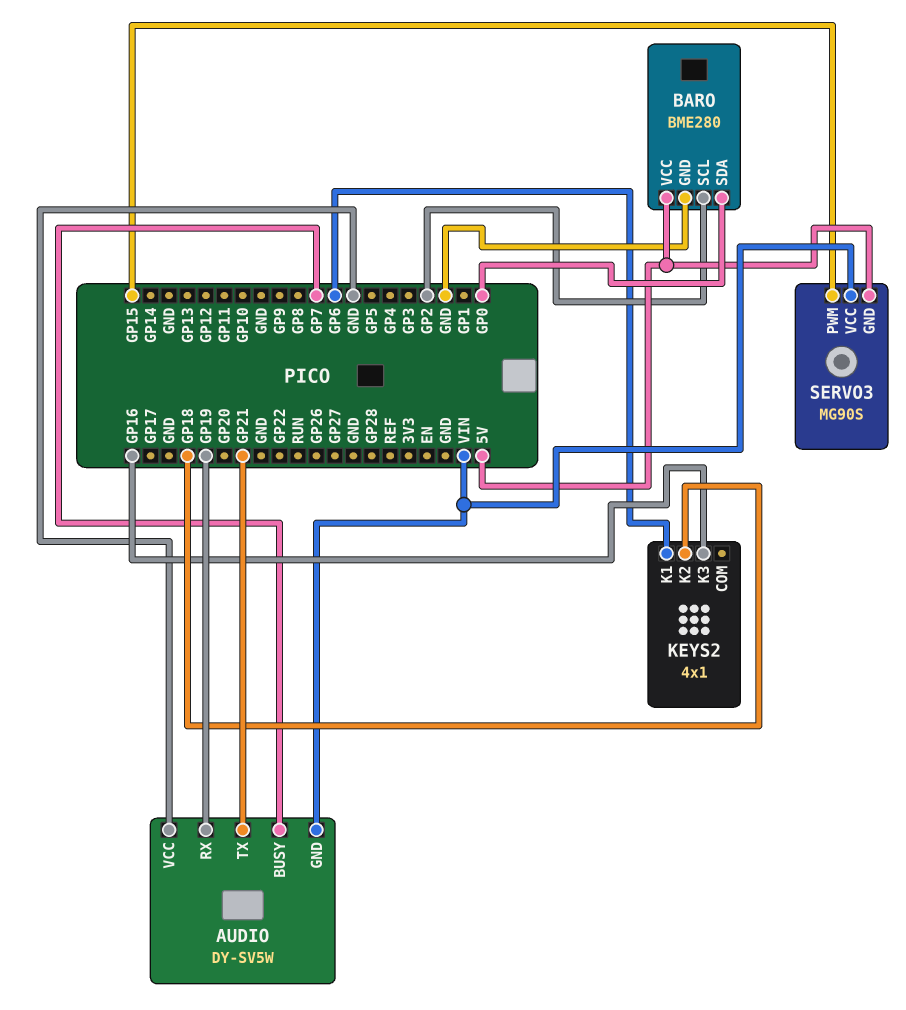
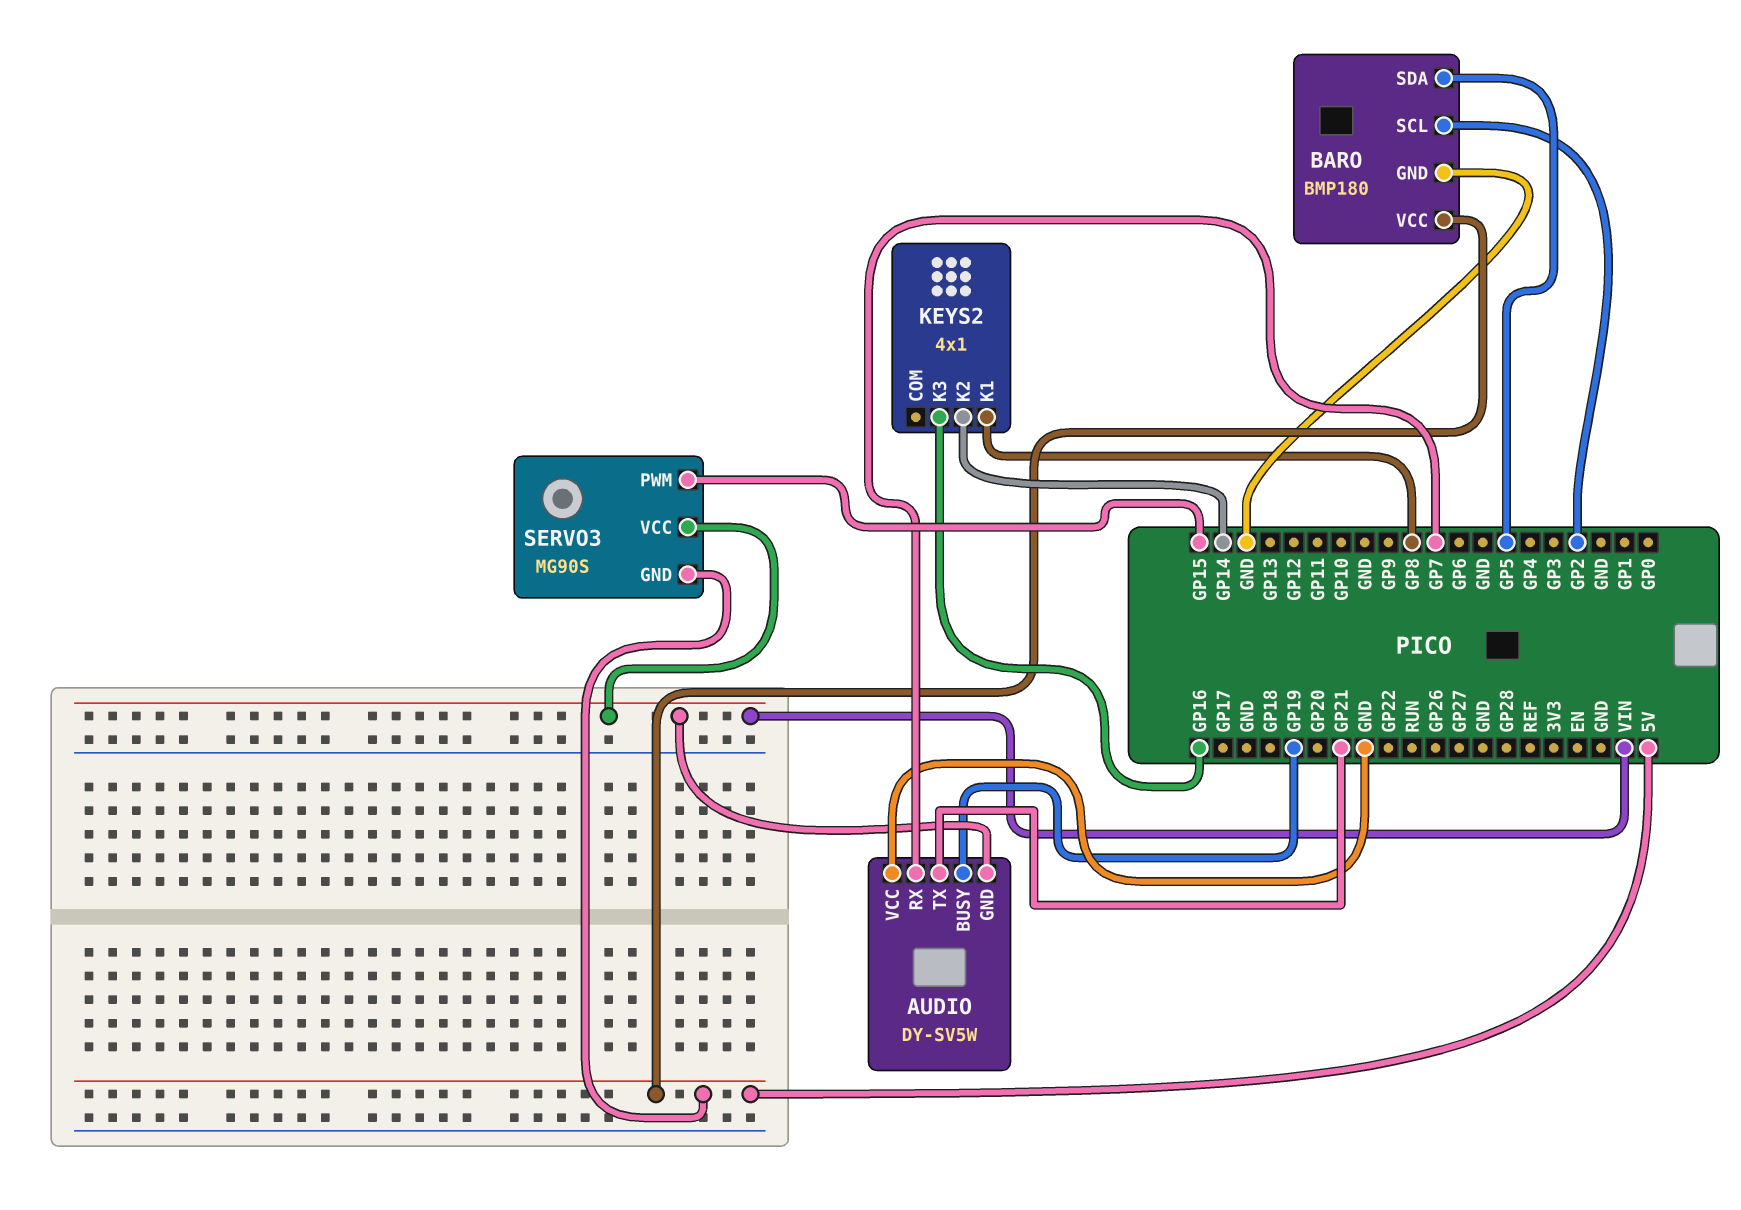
AUDIO pin BUSY: GP7 -> GP19
AUDIO pin RX: GP19 -> GP7
BARO: BME280 -> BMP180
BARO pin SDA: GP0 -> GP5
KEYS2 pin K1: GP6 -> GP8
KEYS2 pin K2: GP18 -> GP14

